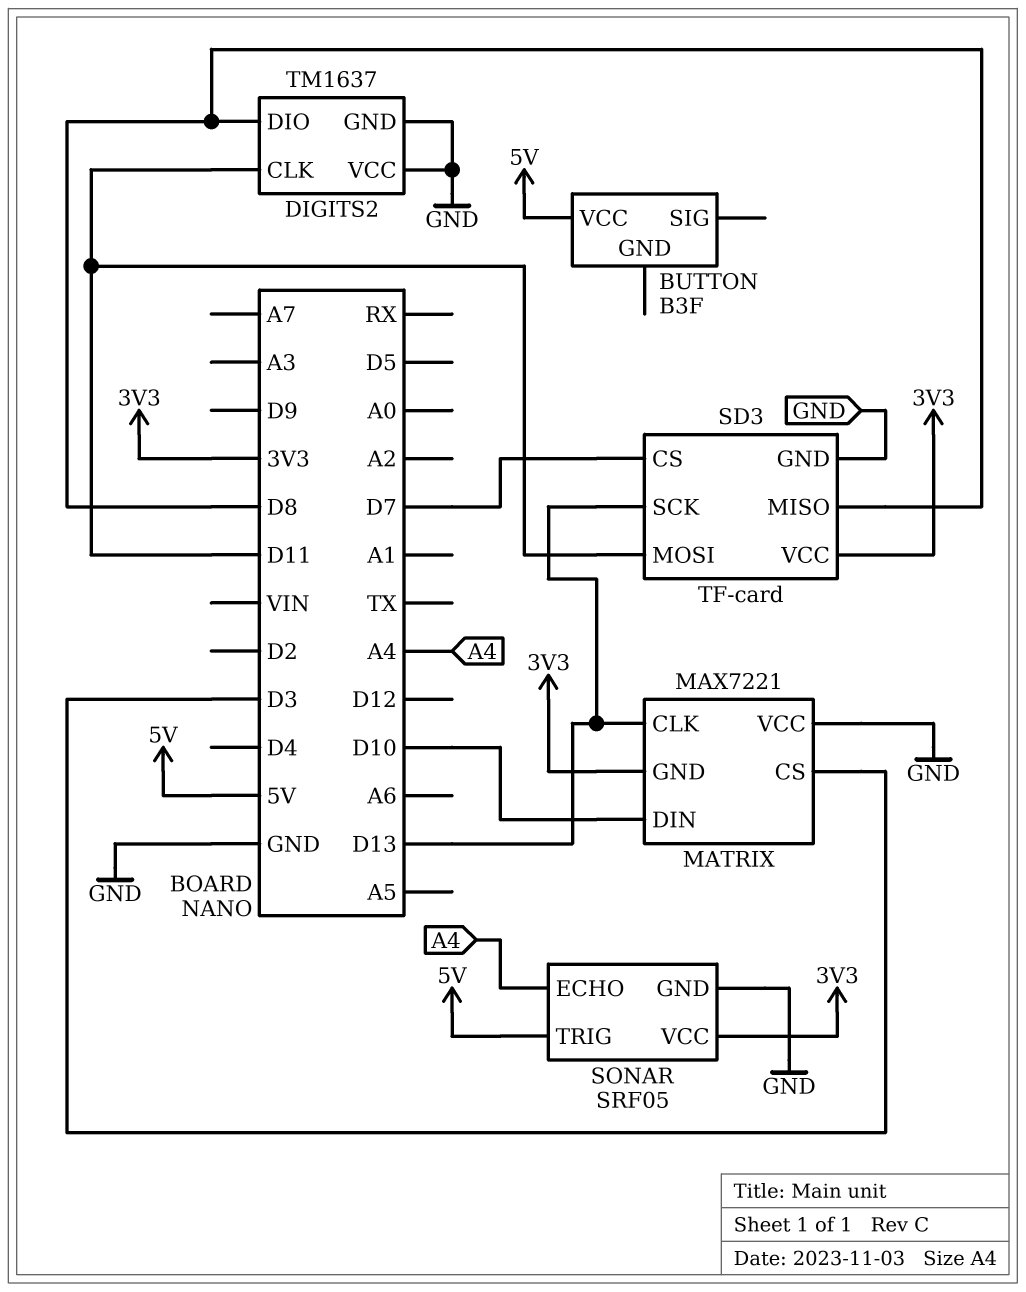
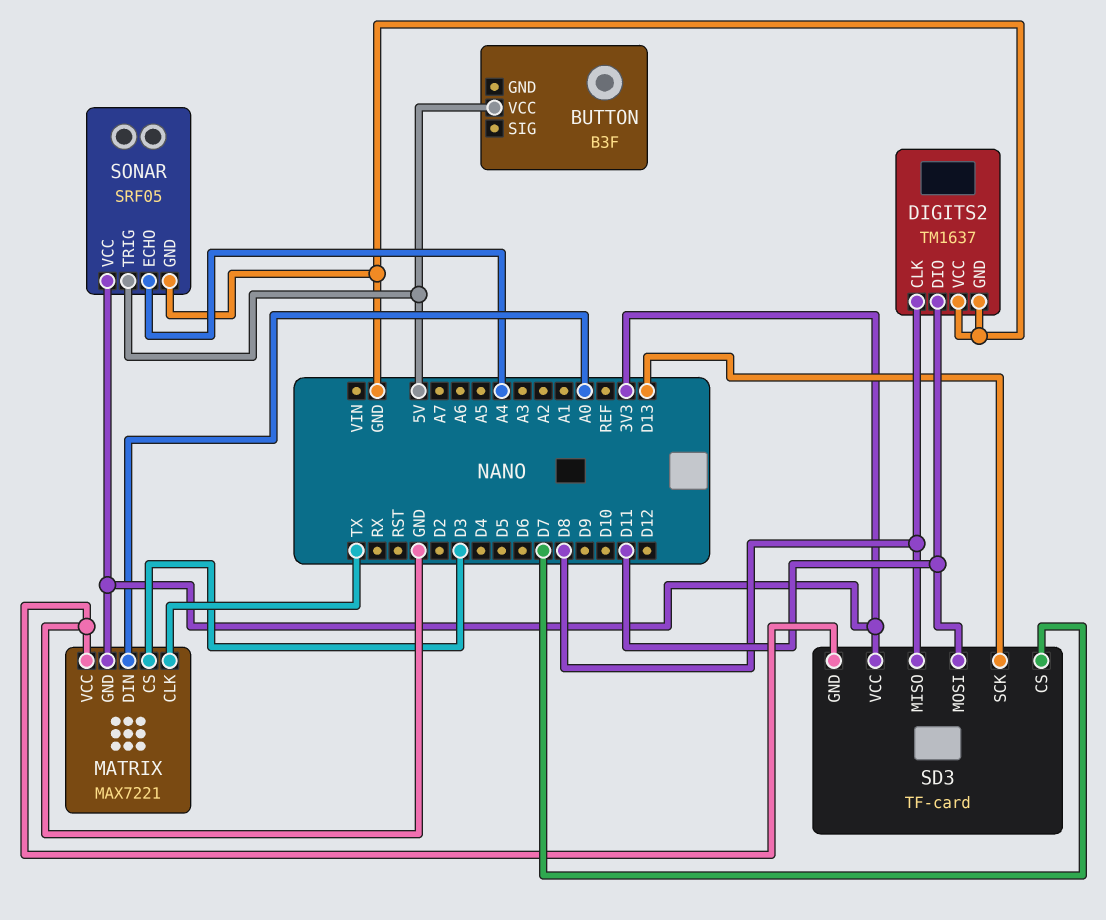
DIGITS2 pin CLK: D11 -> D8
DIGITS2 pin DIO: D8 -> D11
MATRIX pin CLK: D13 -> TX
MATRIX pin DIN: D10 -> A0

